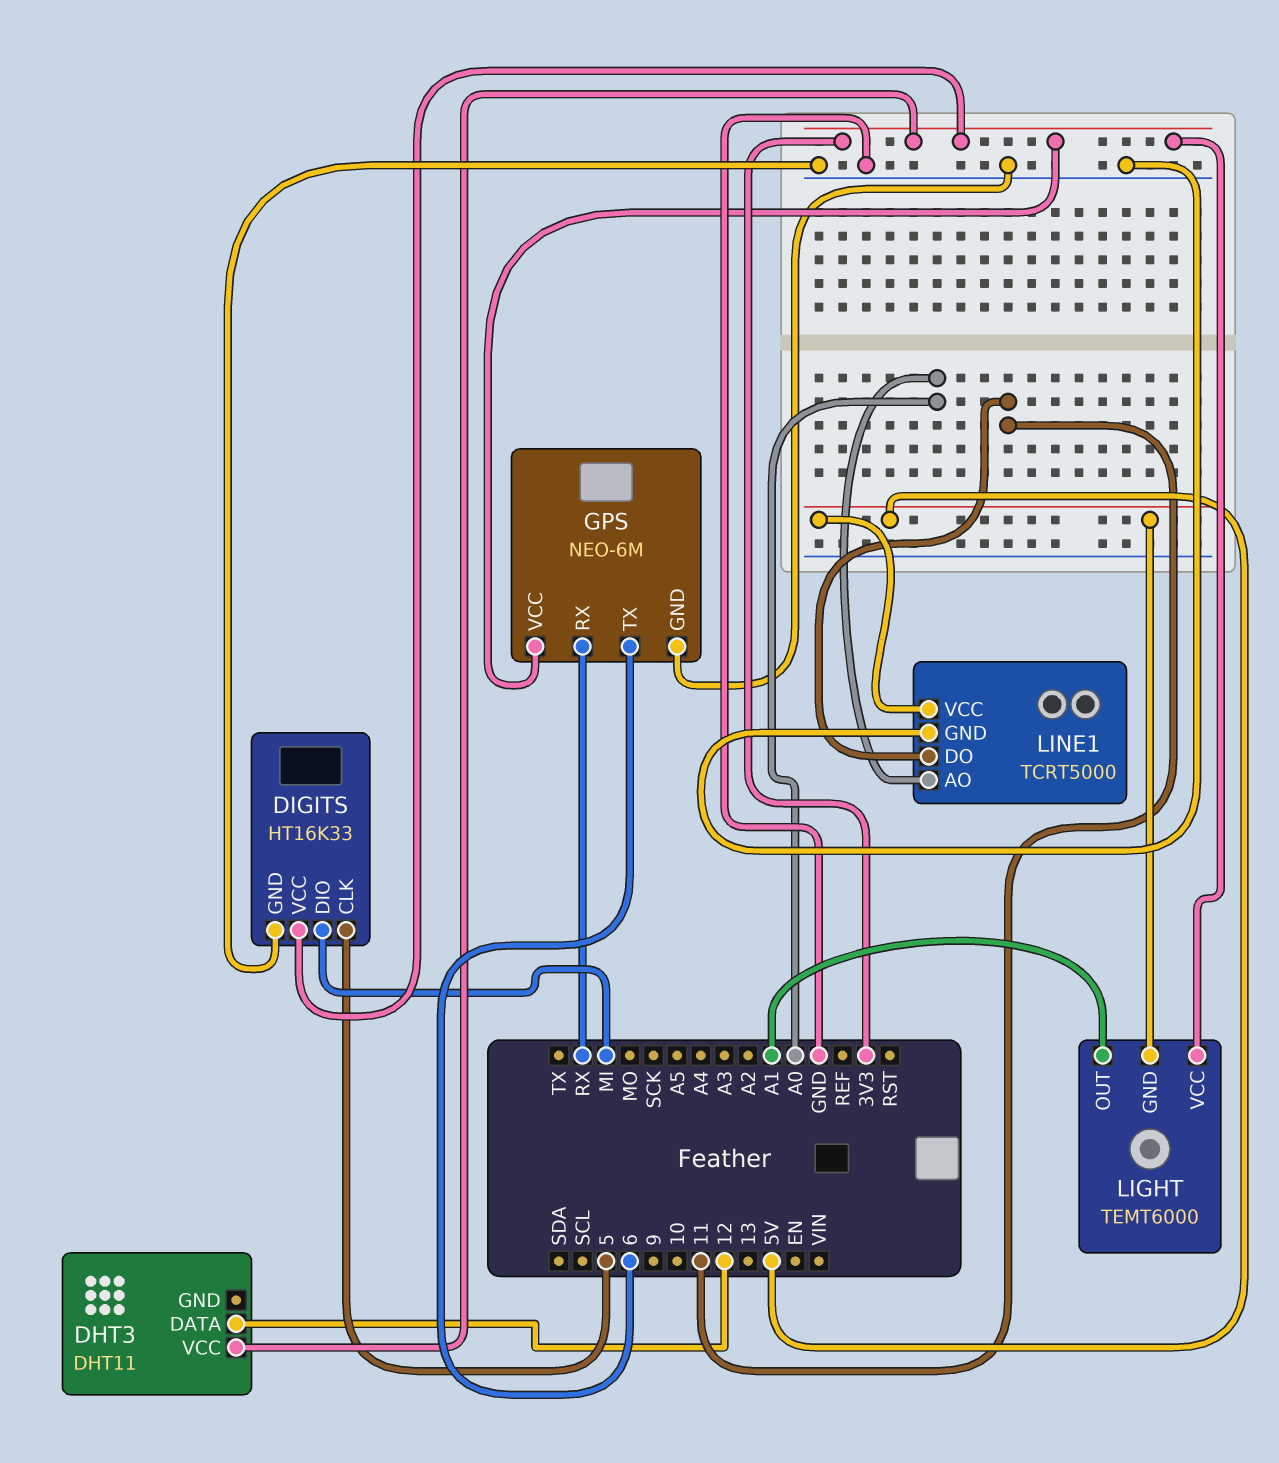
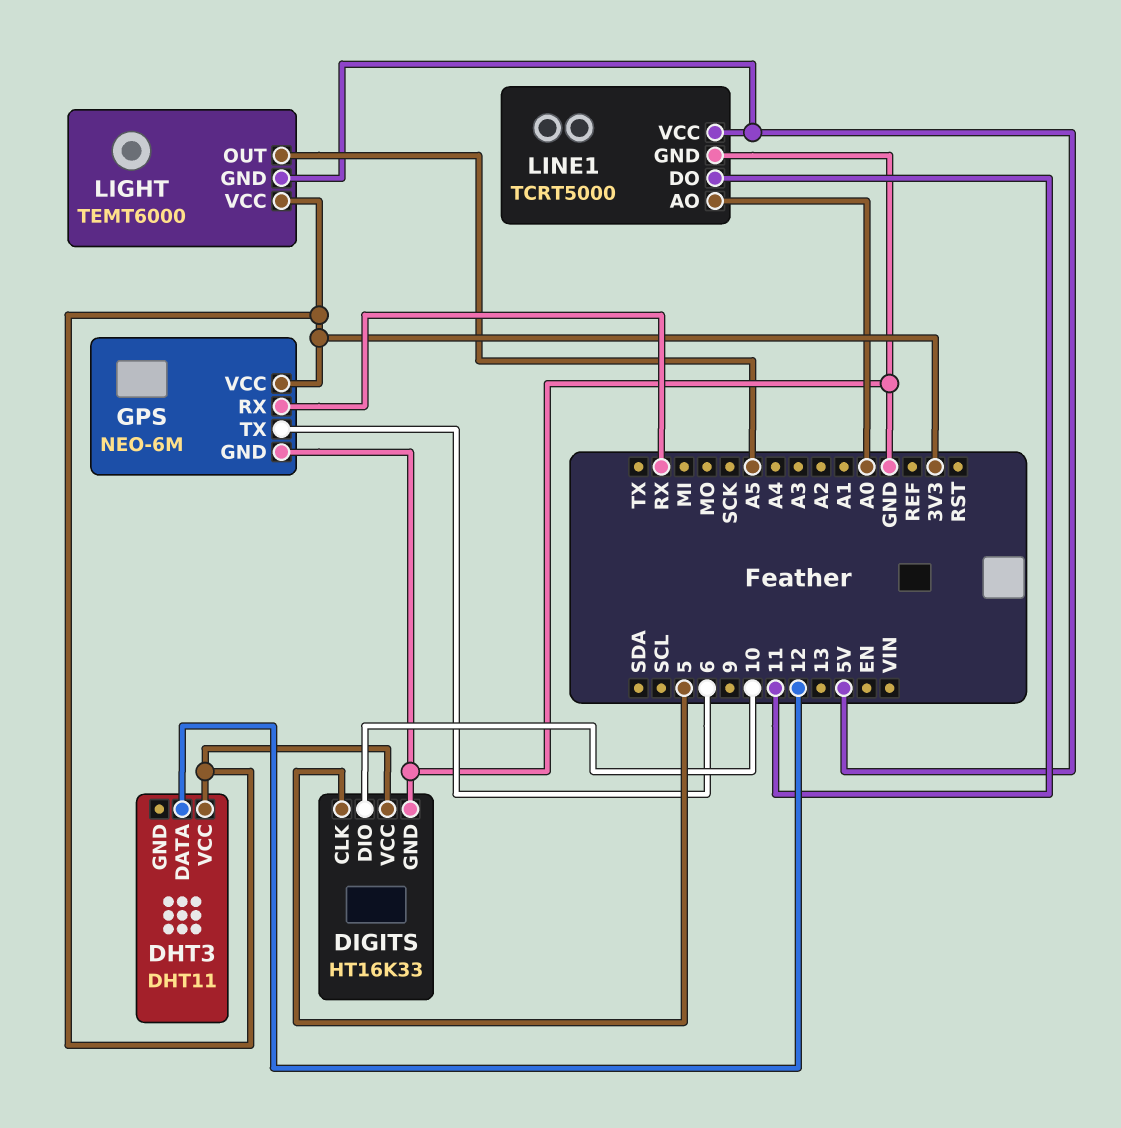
DIGITS pin DIO: MI -> 10
LIGHT pin OUT: A1 -> A5

